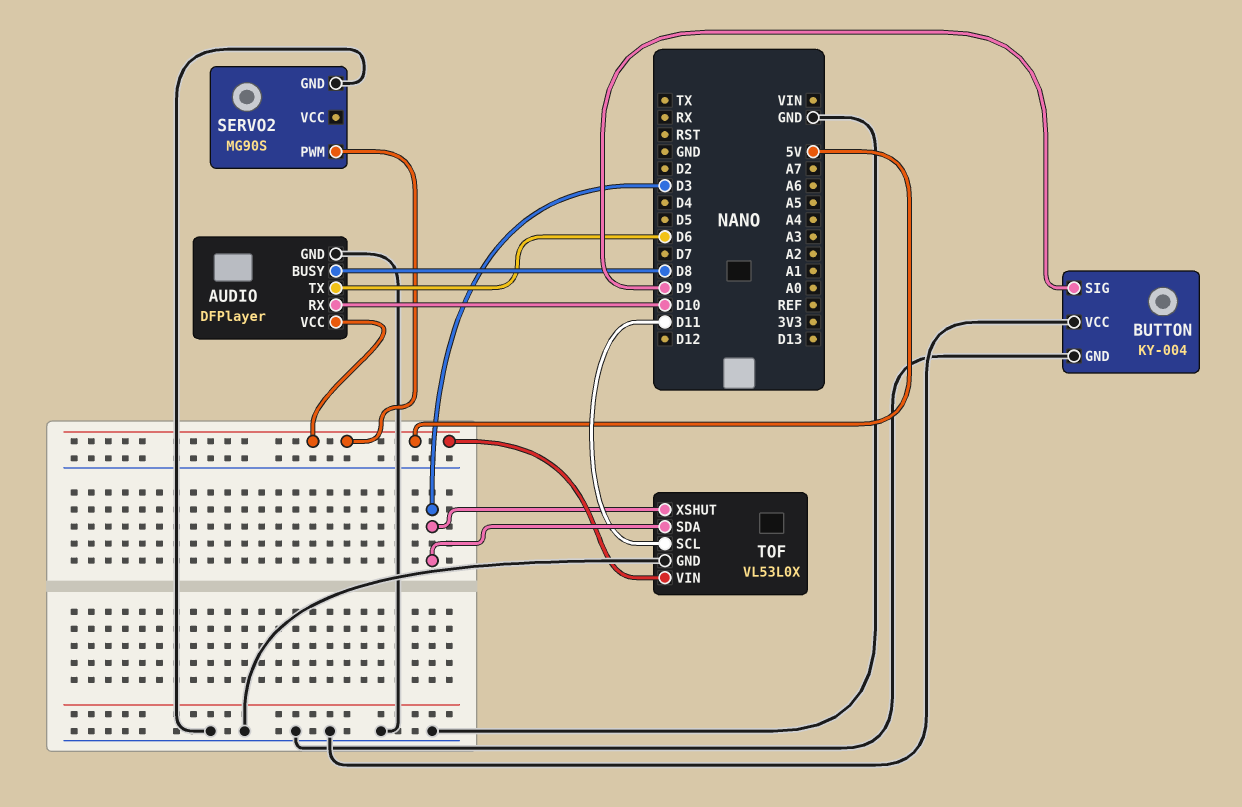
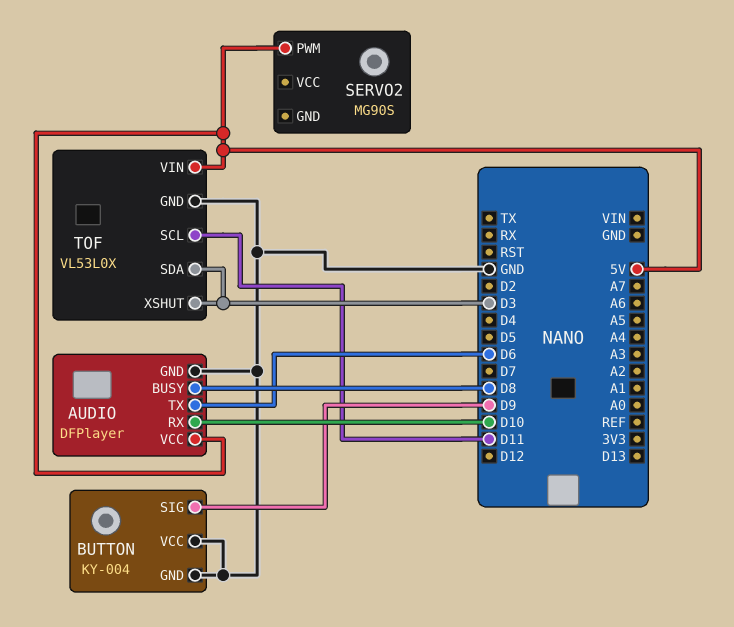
SERVO2 pin GND: GND -> none

